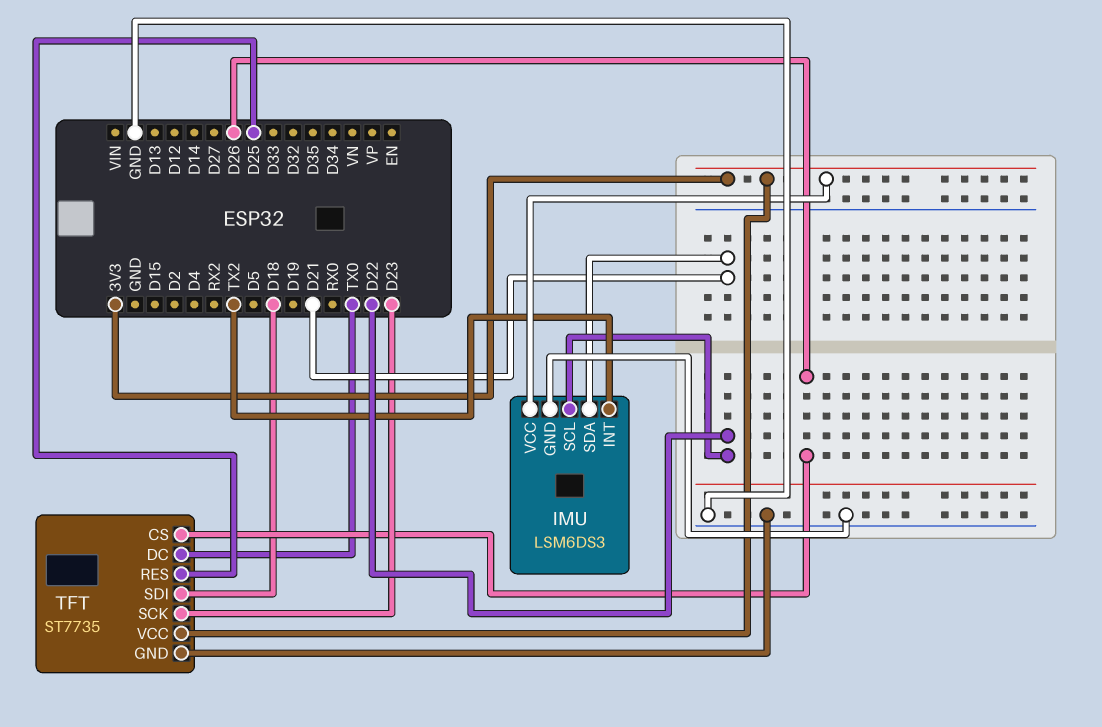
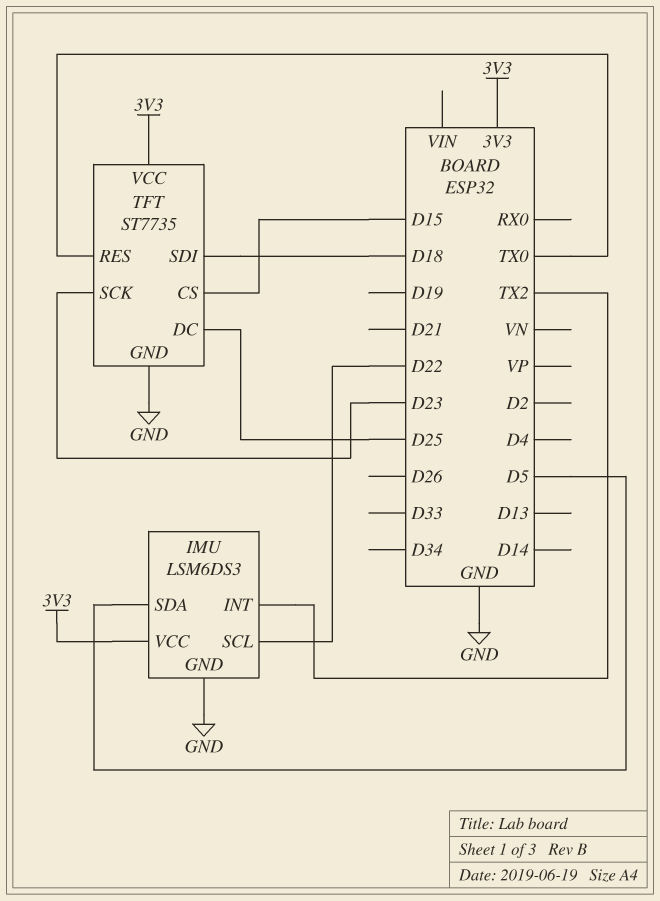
IMU pin SDA: D21 -> D5
TFT pin CS: D26 -> D15
TFT pin DC: TX0 -> D25
TFT pin RES: D25 -> TX0

